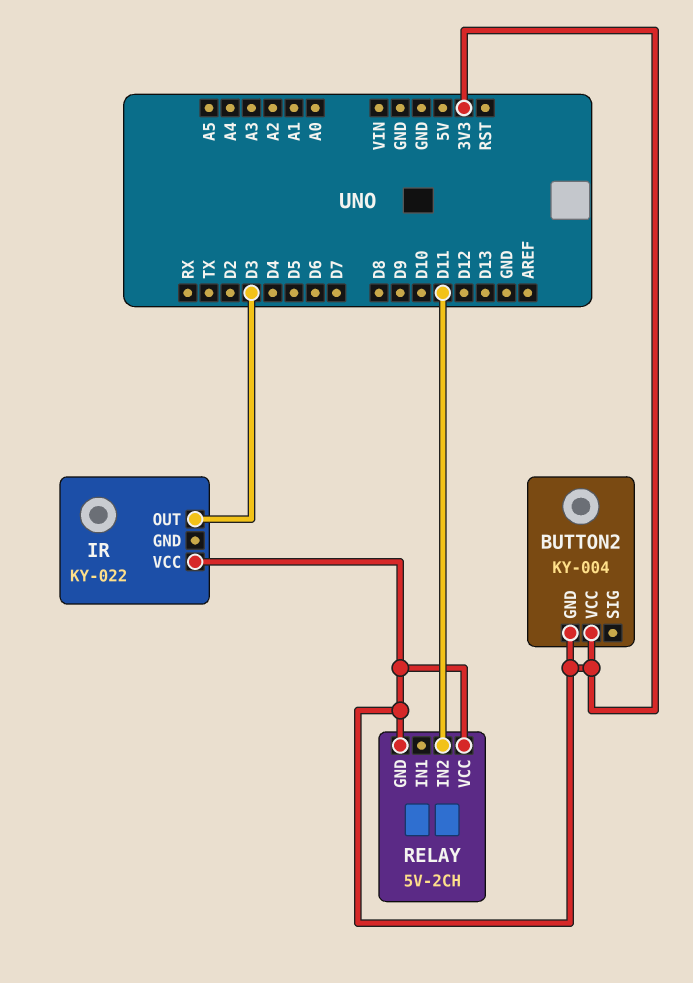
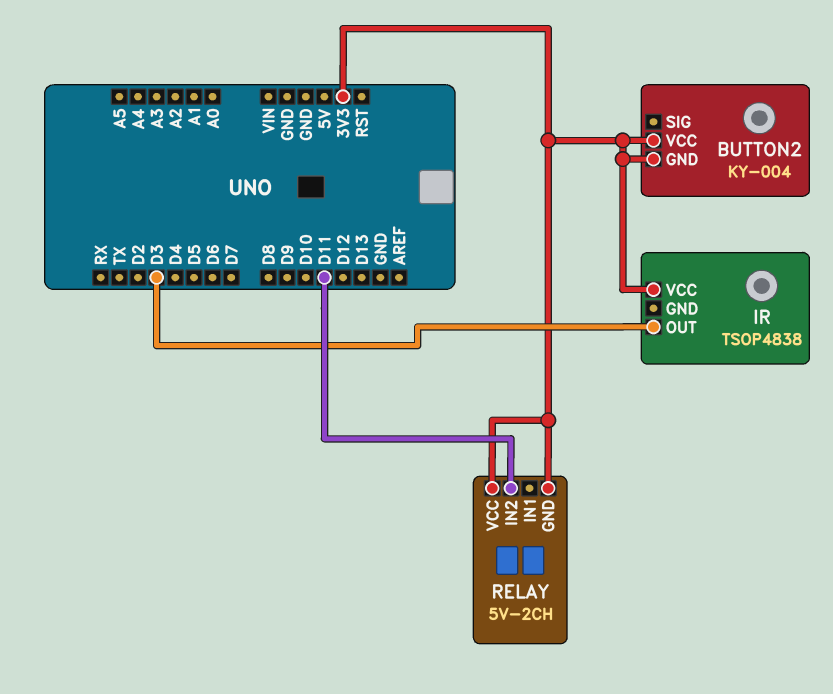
IR: KY-022 -> TSOP4838

